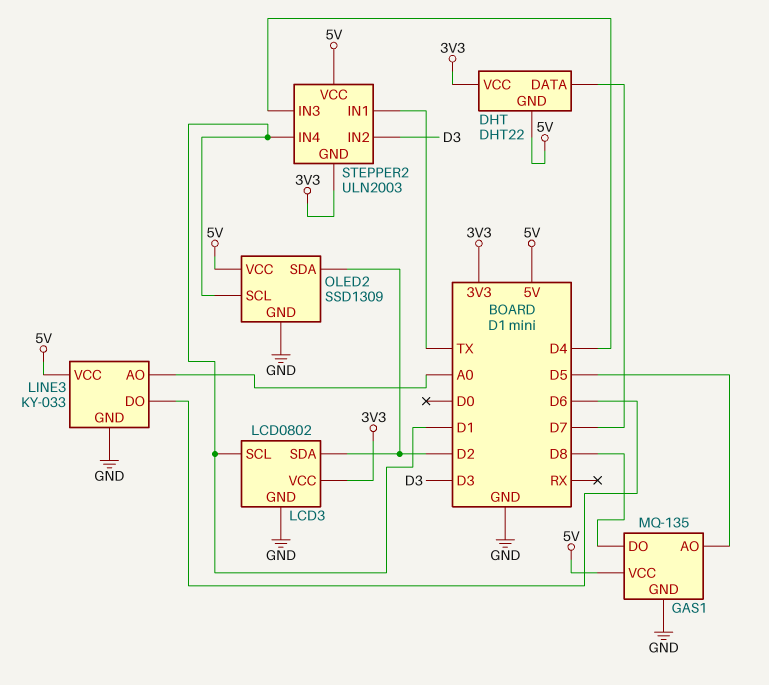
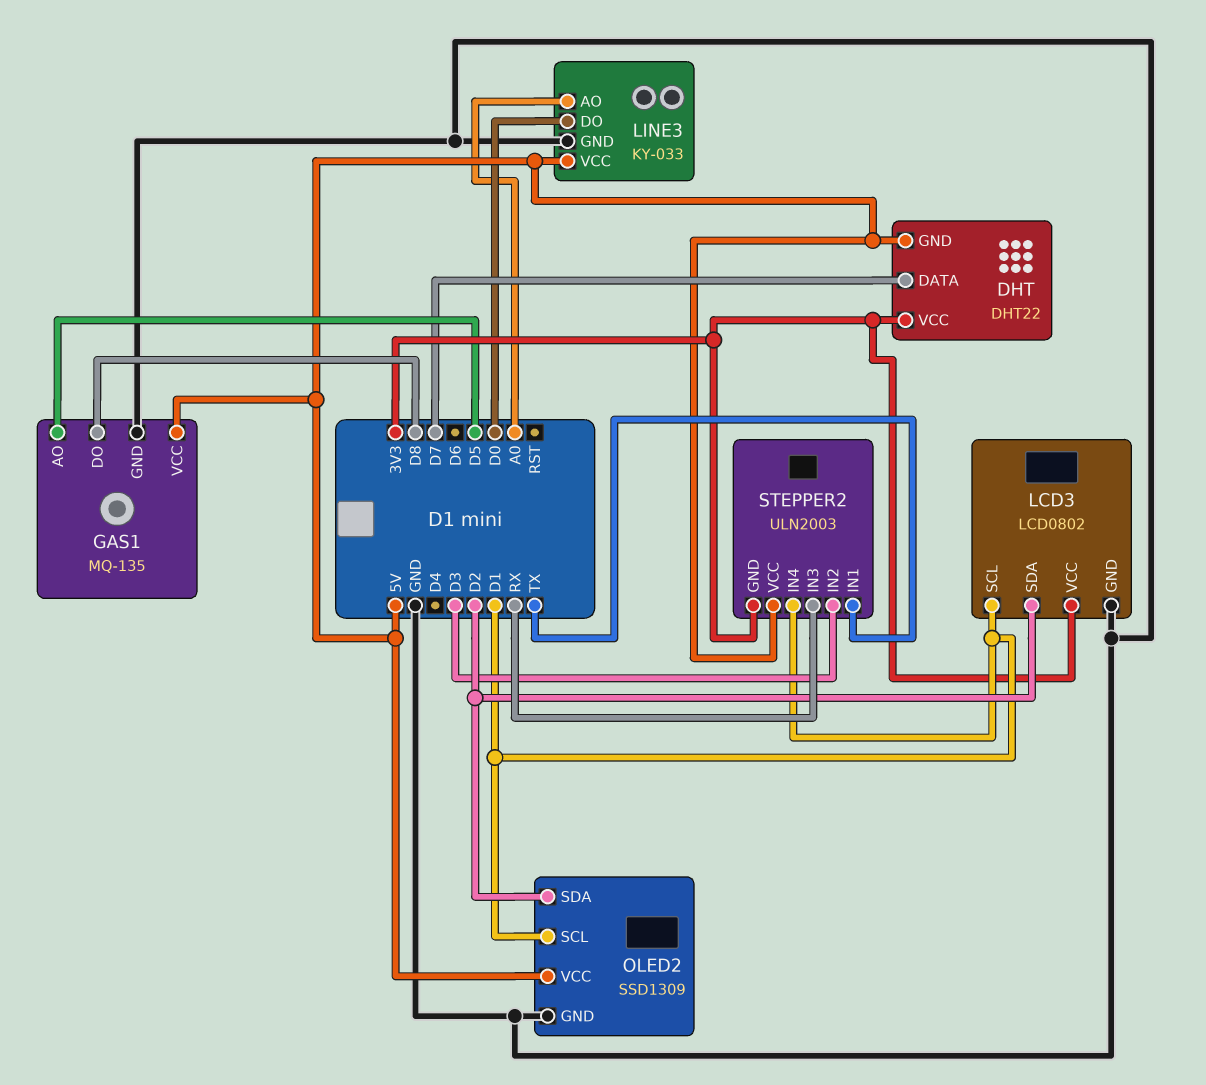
LINE3 pin DO: D6 -> D0
STEPPER2 pin IN3: D4 -> RX

